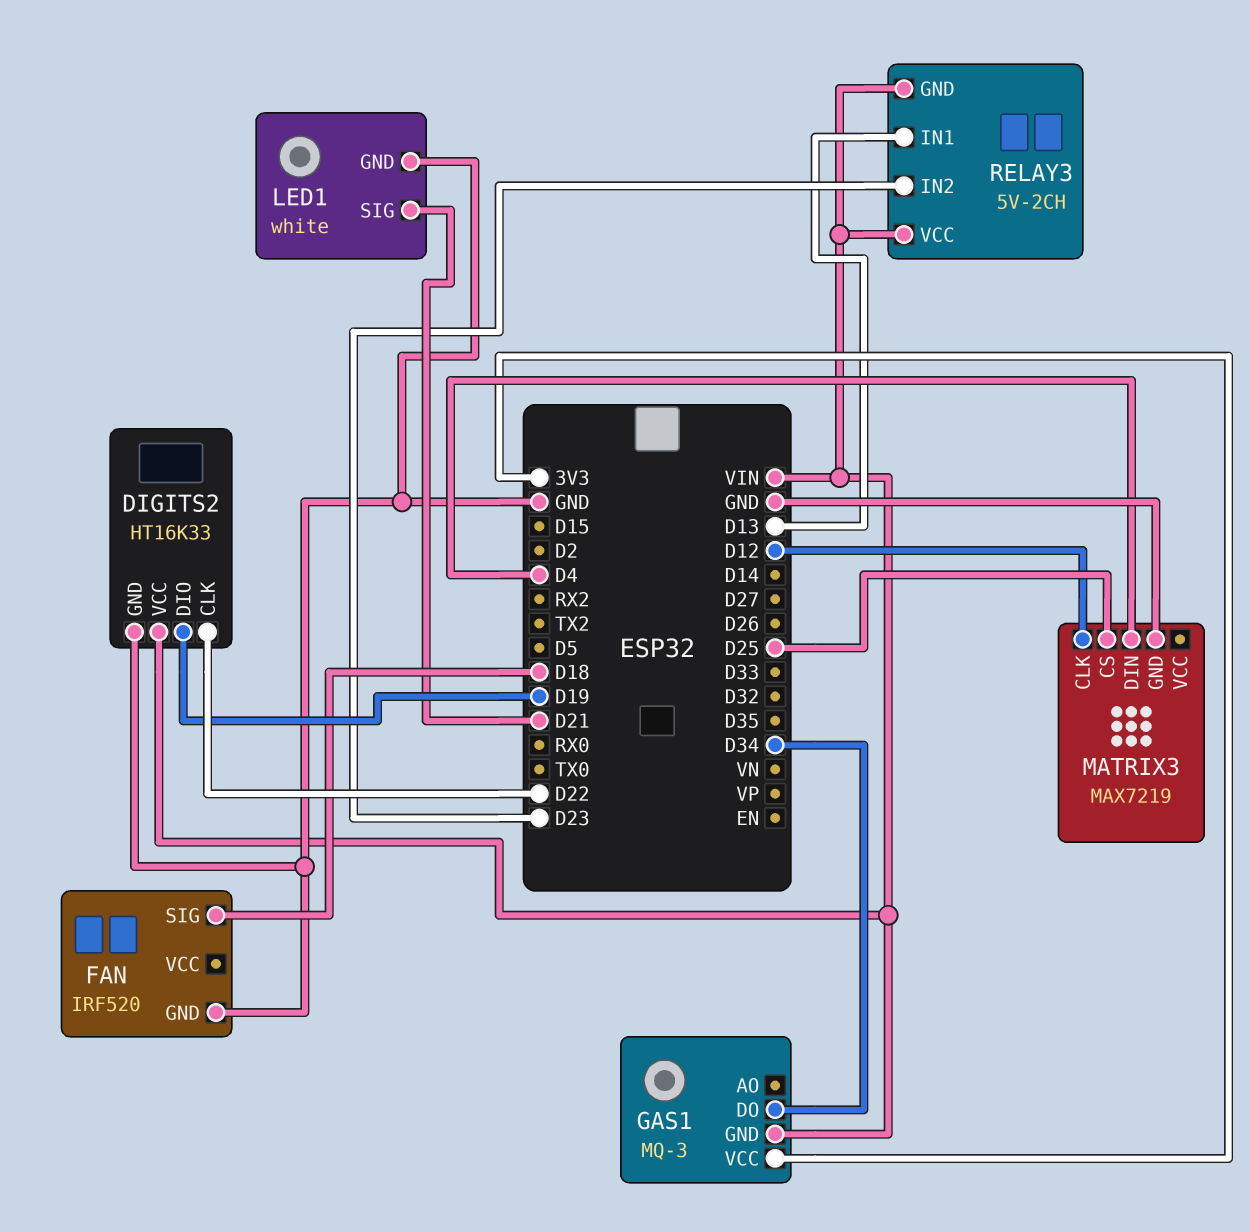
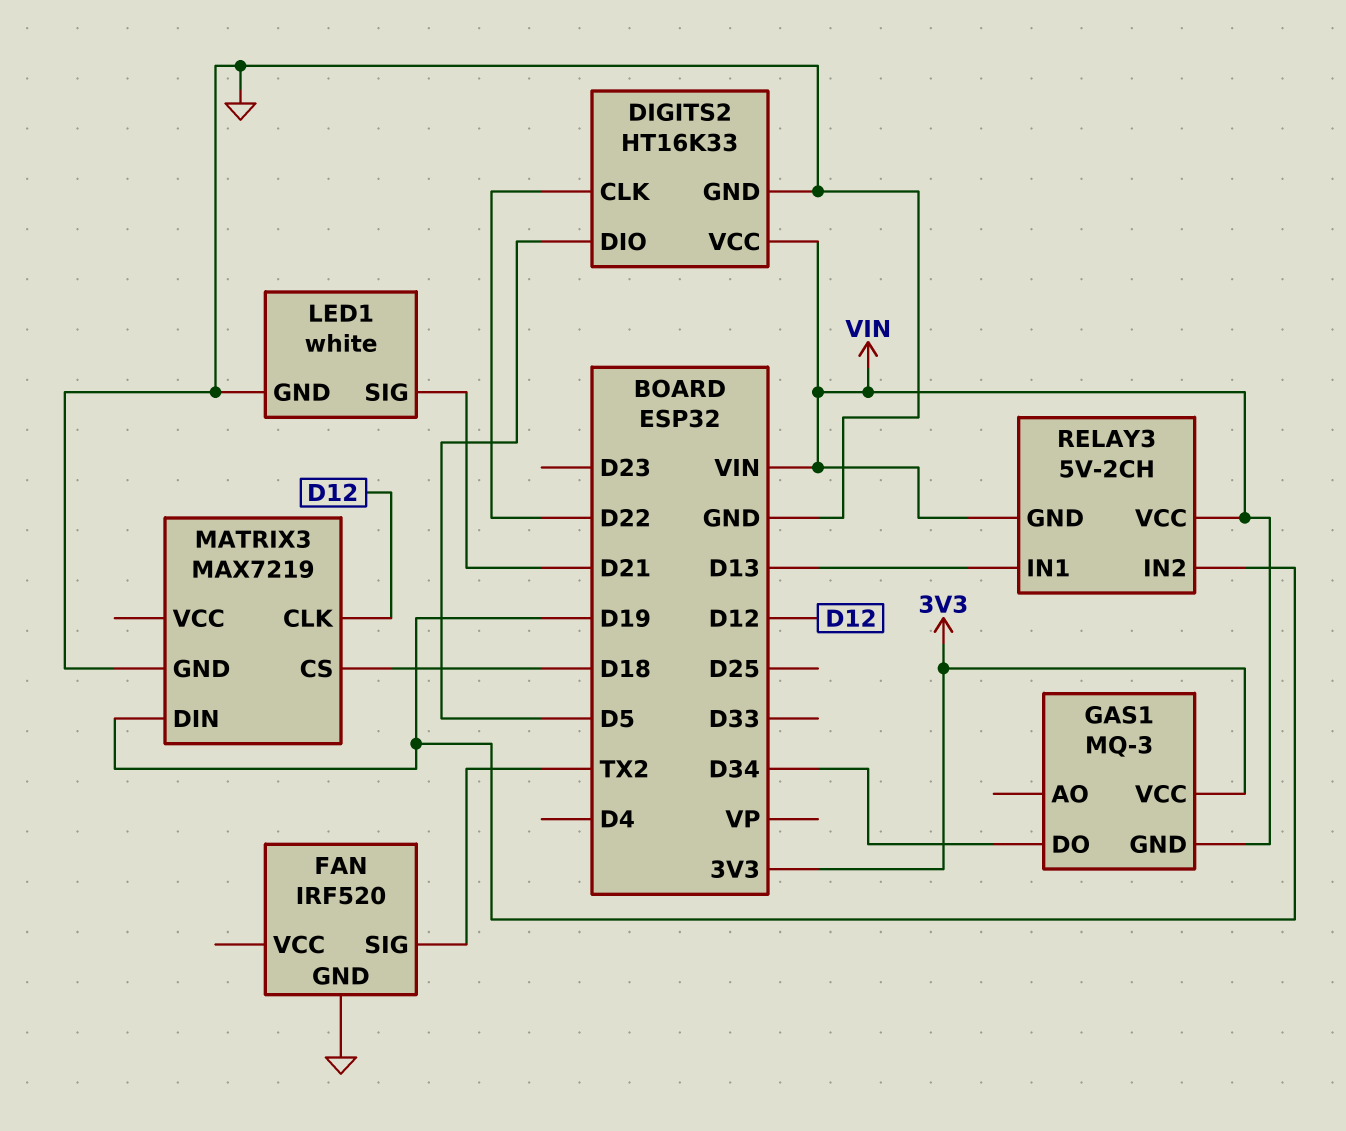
DIGITS2 pin DIO: D19 -> D5
FAN pin SIG: D18 -> TX2
MATRIX3 pin CS: D25 -> D18
MATRIX3 pin DIN: D4 -> D19
RELAY3 pin IN2: D23 -> D19

